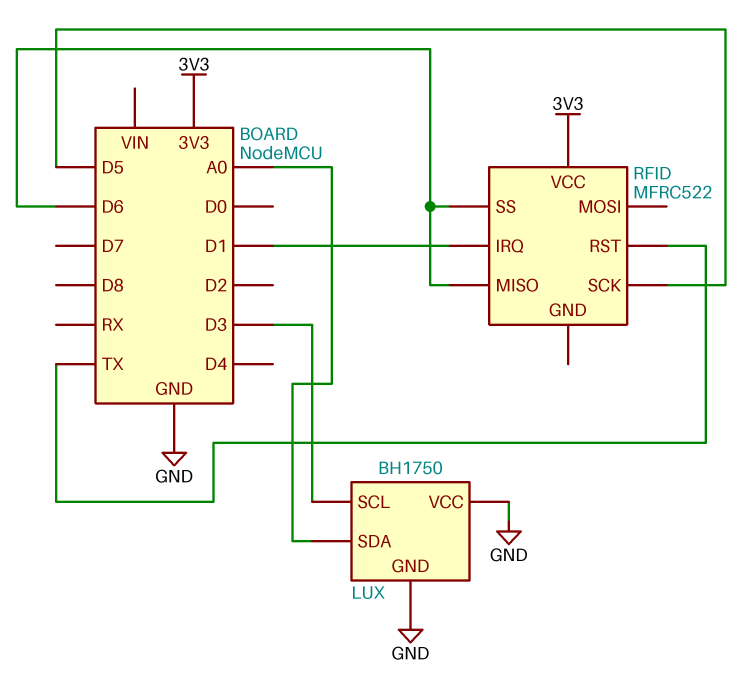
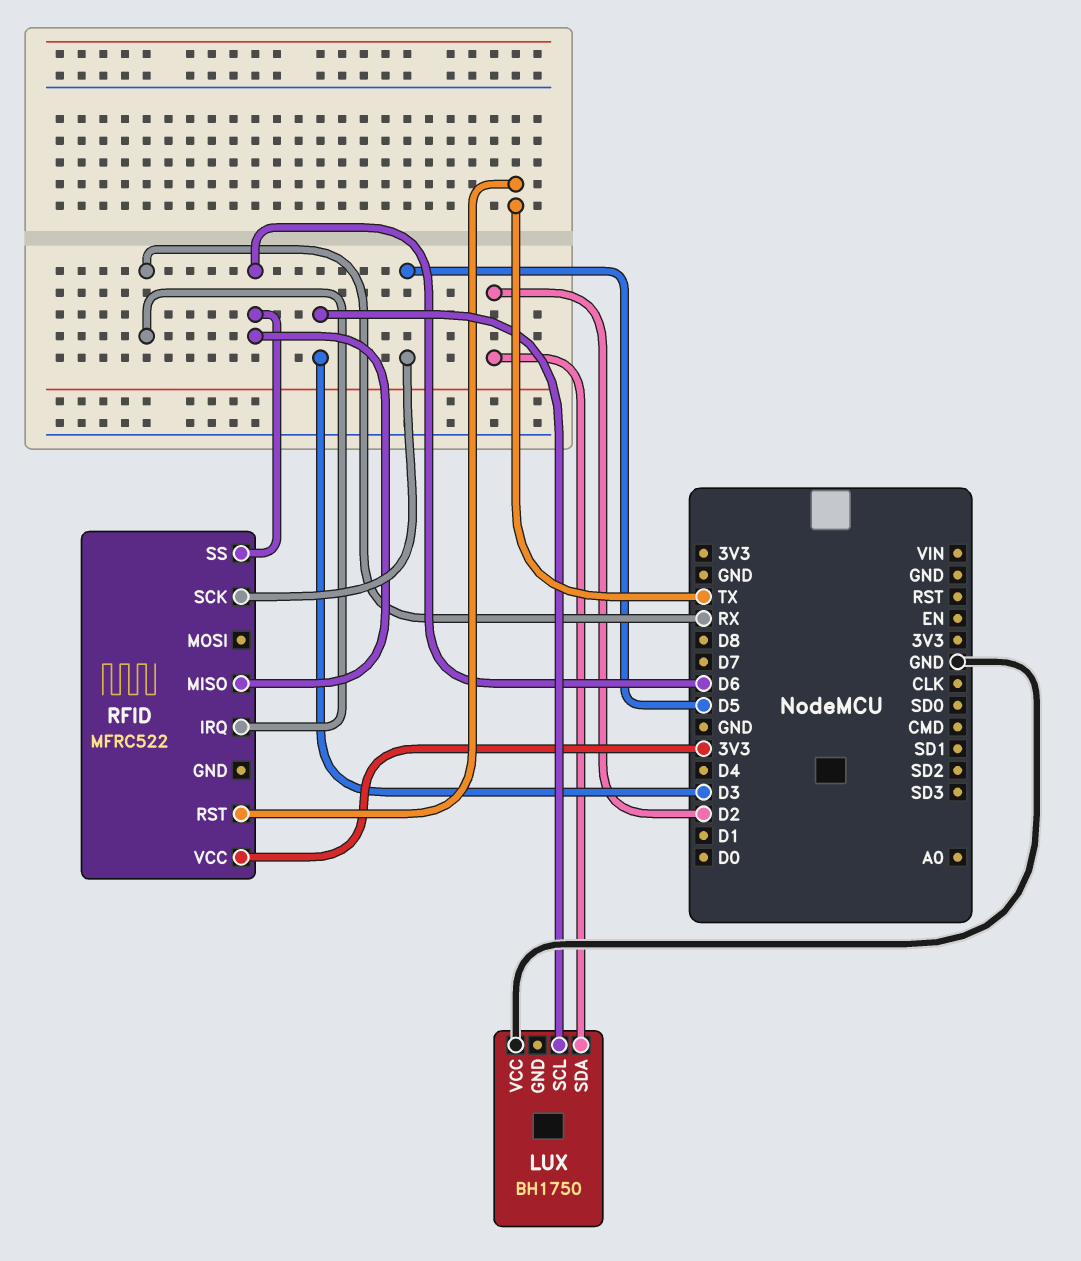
LUX pin GND: GND -> none
LUX pin SDA: A0 -> D2
RFID pin IRQ: D1 -> RX

